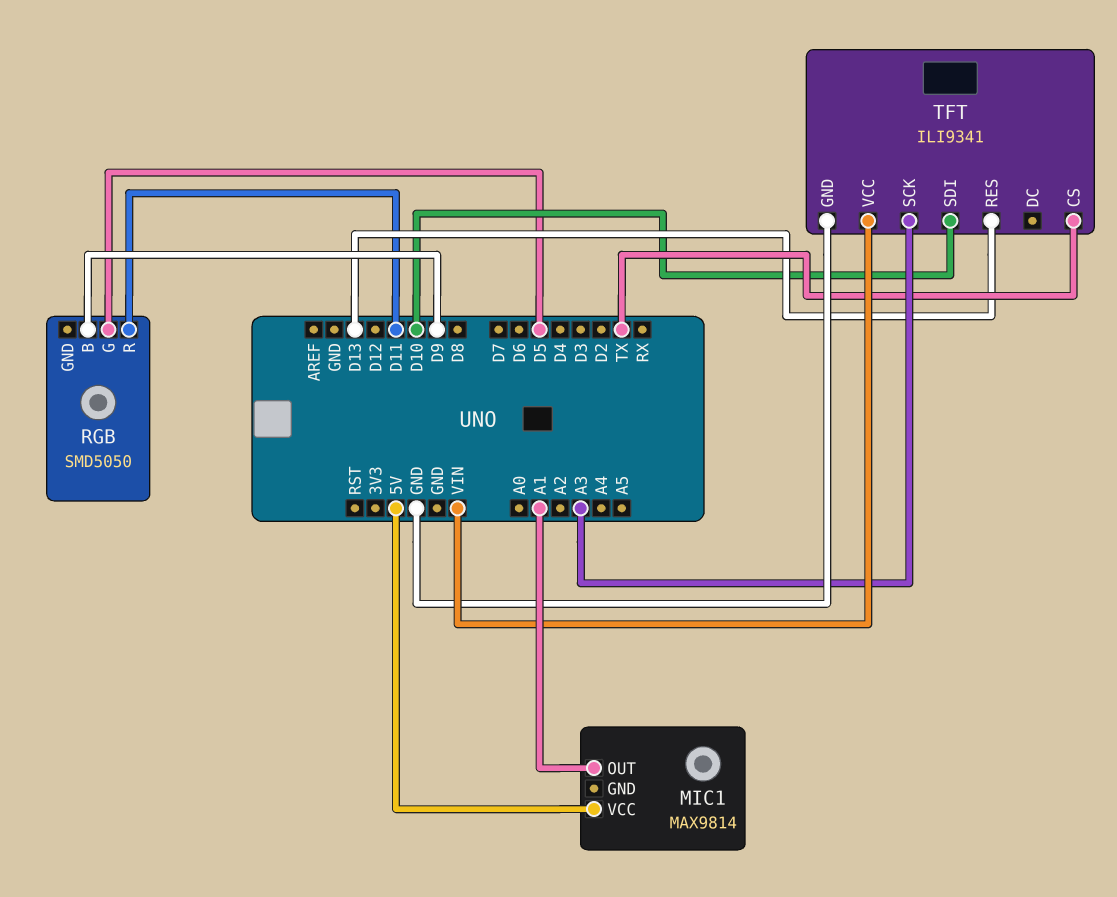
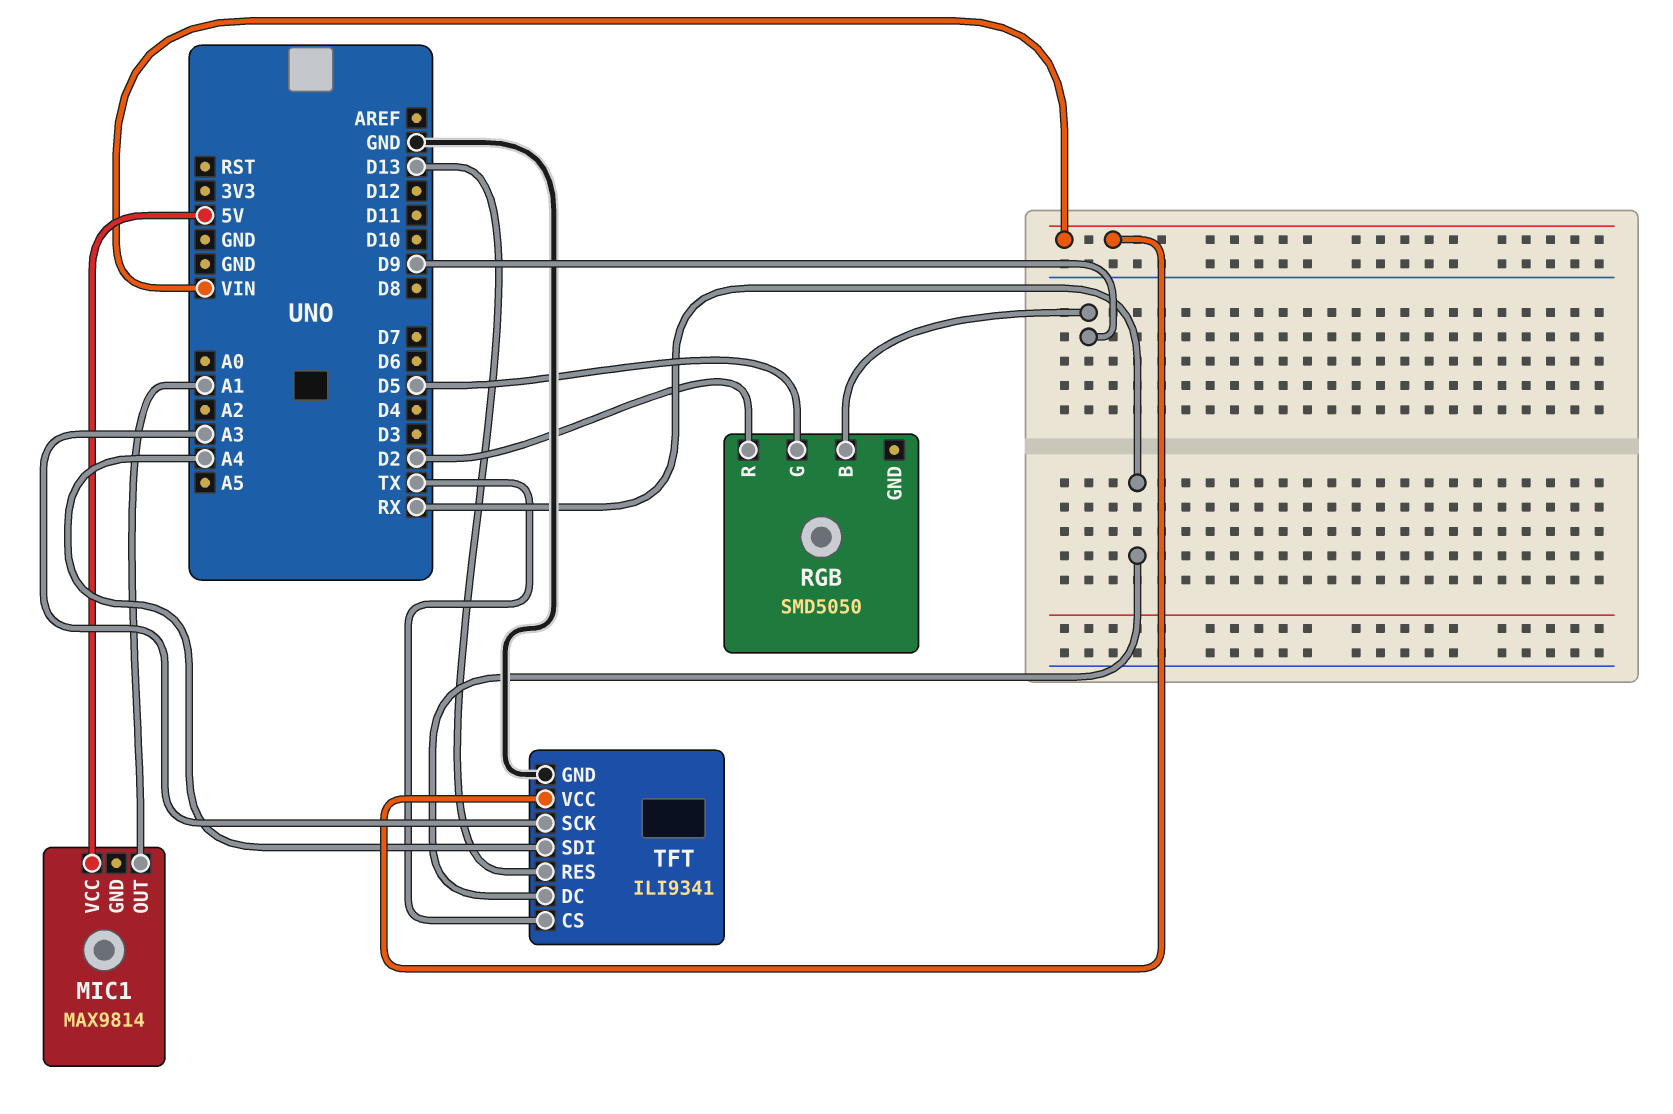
RGB pin R: D11 -> D2
TFT pin DC: none -> RX
TFT pin SDI: D10 -> A4

